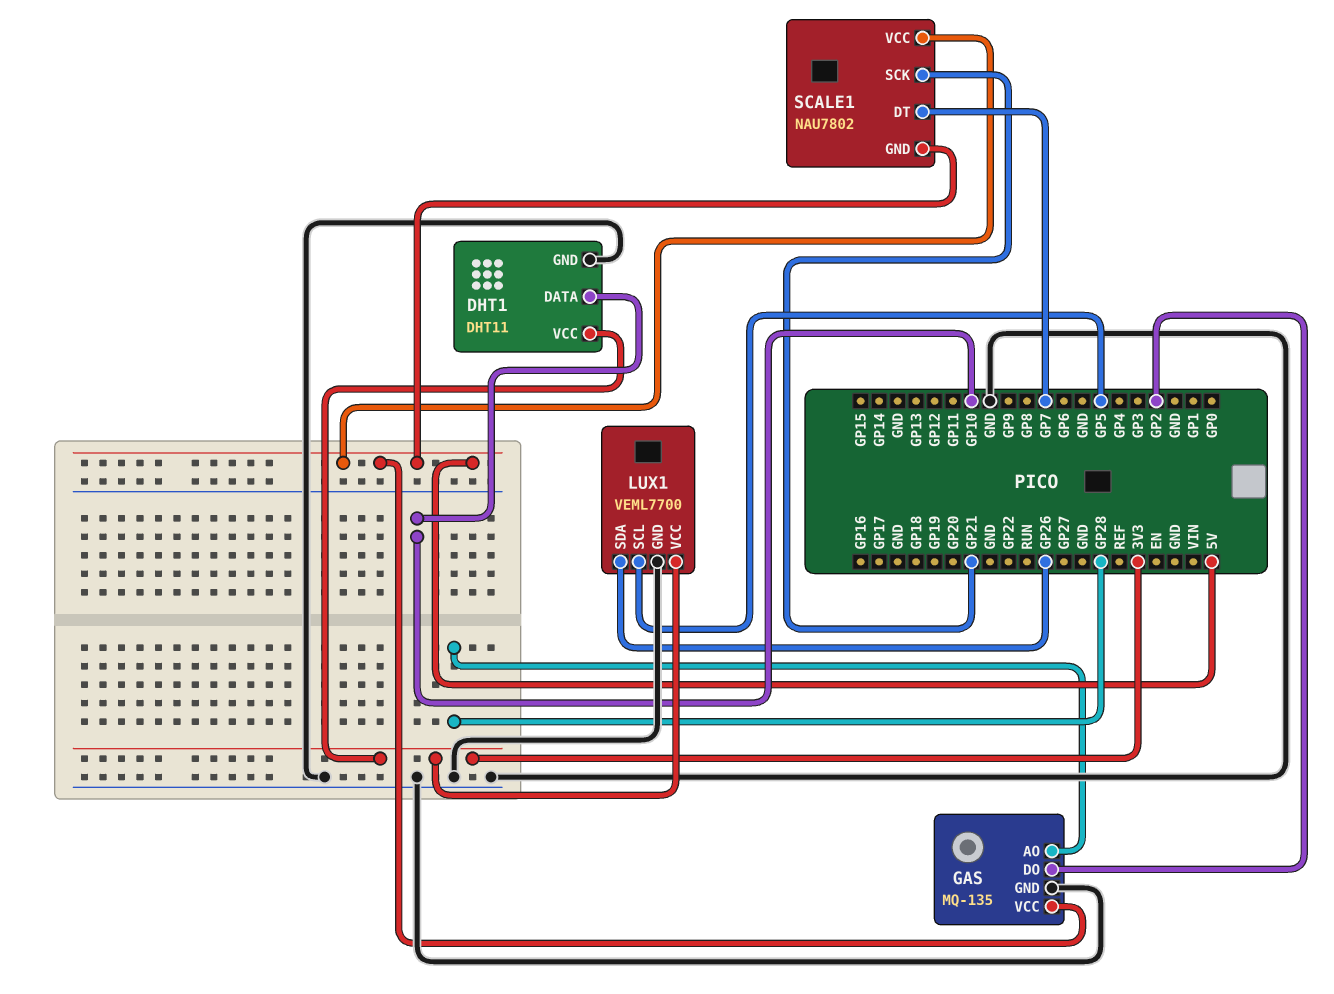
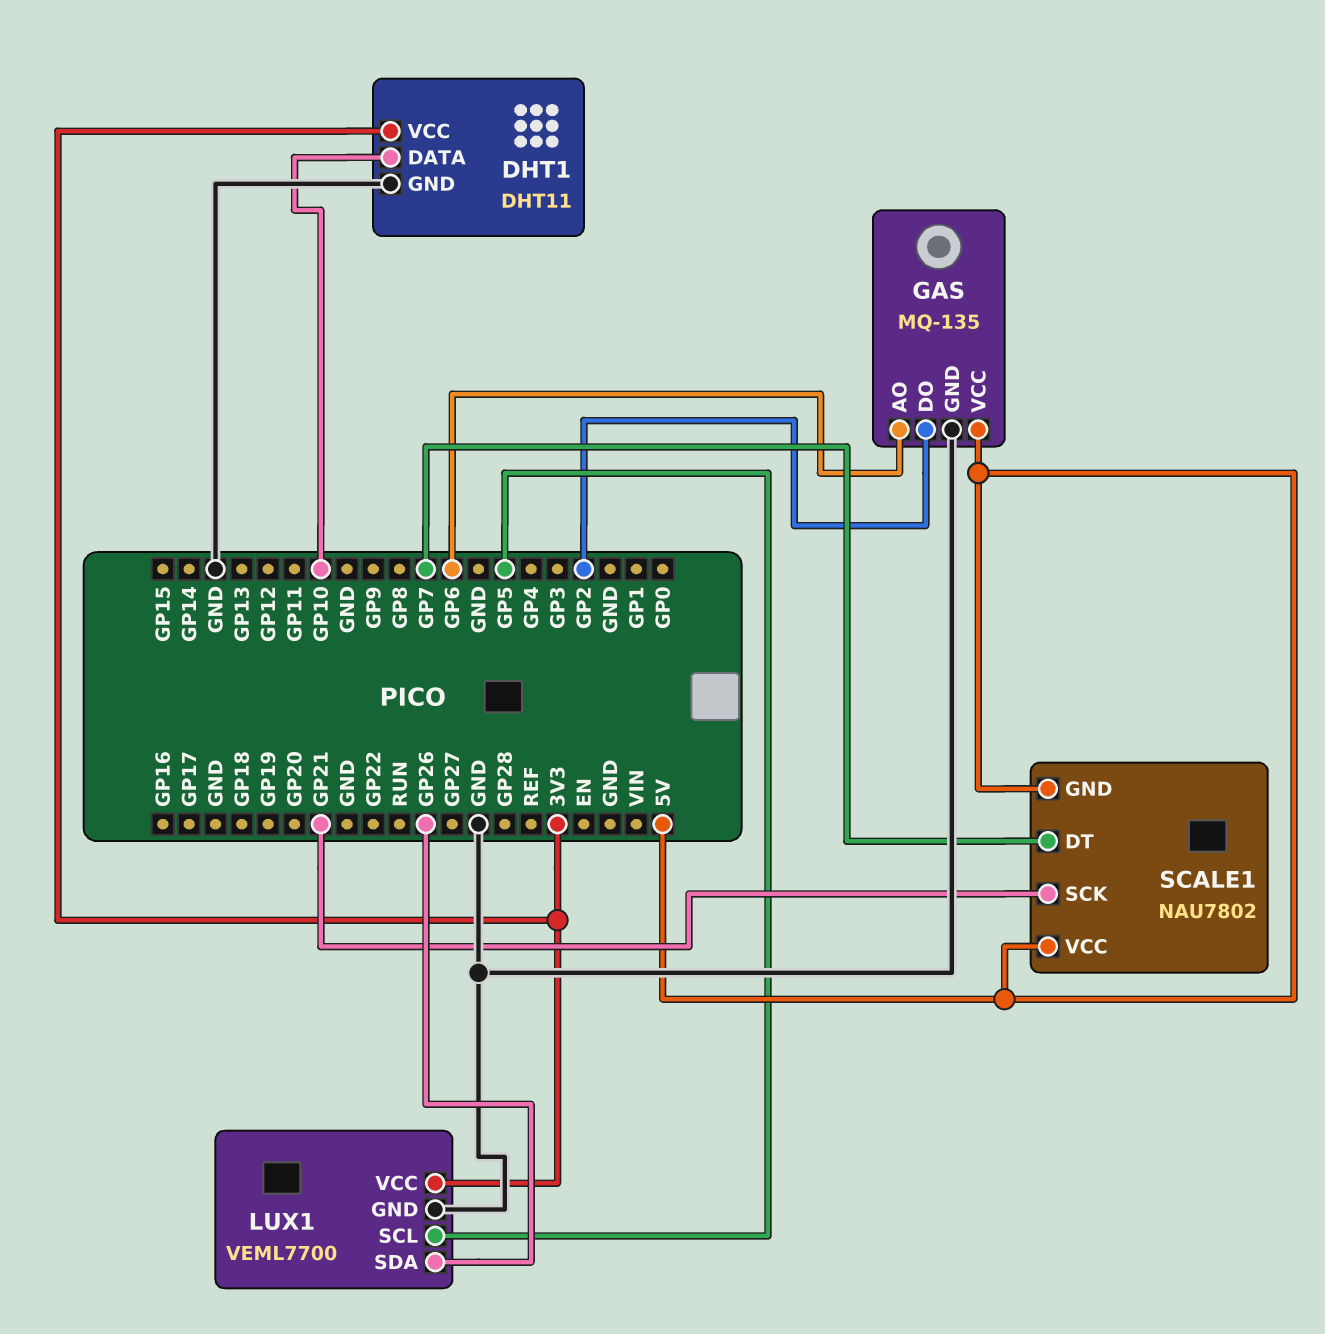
GAS pin AO: GP28 -> GP6

